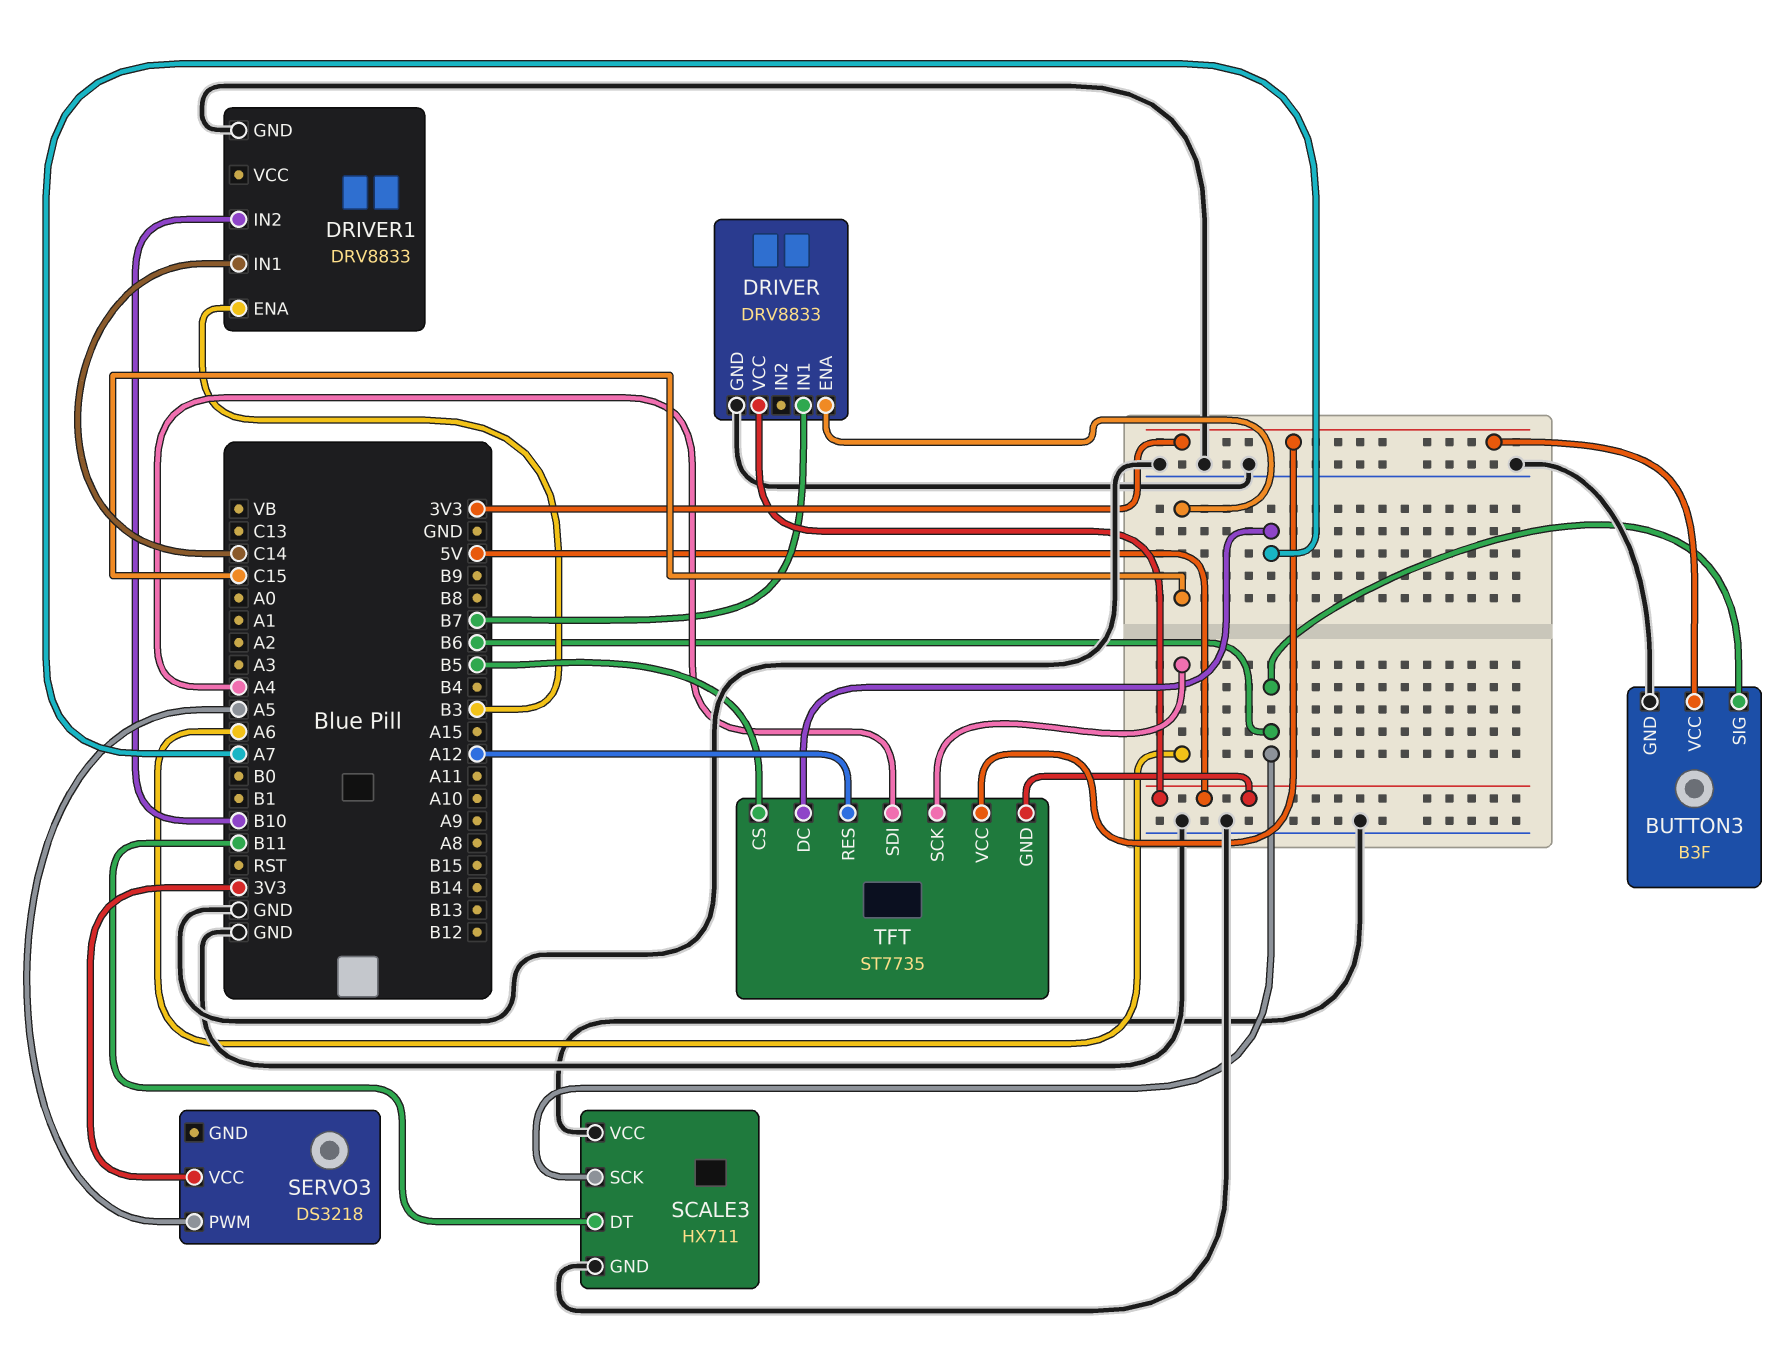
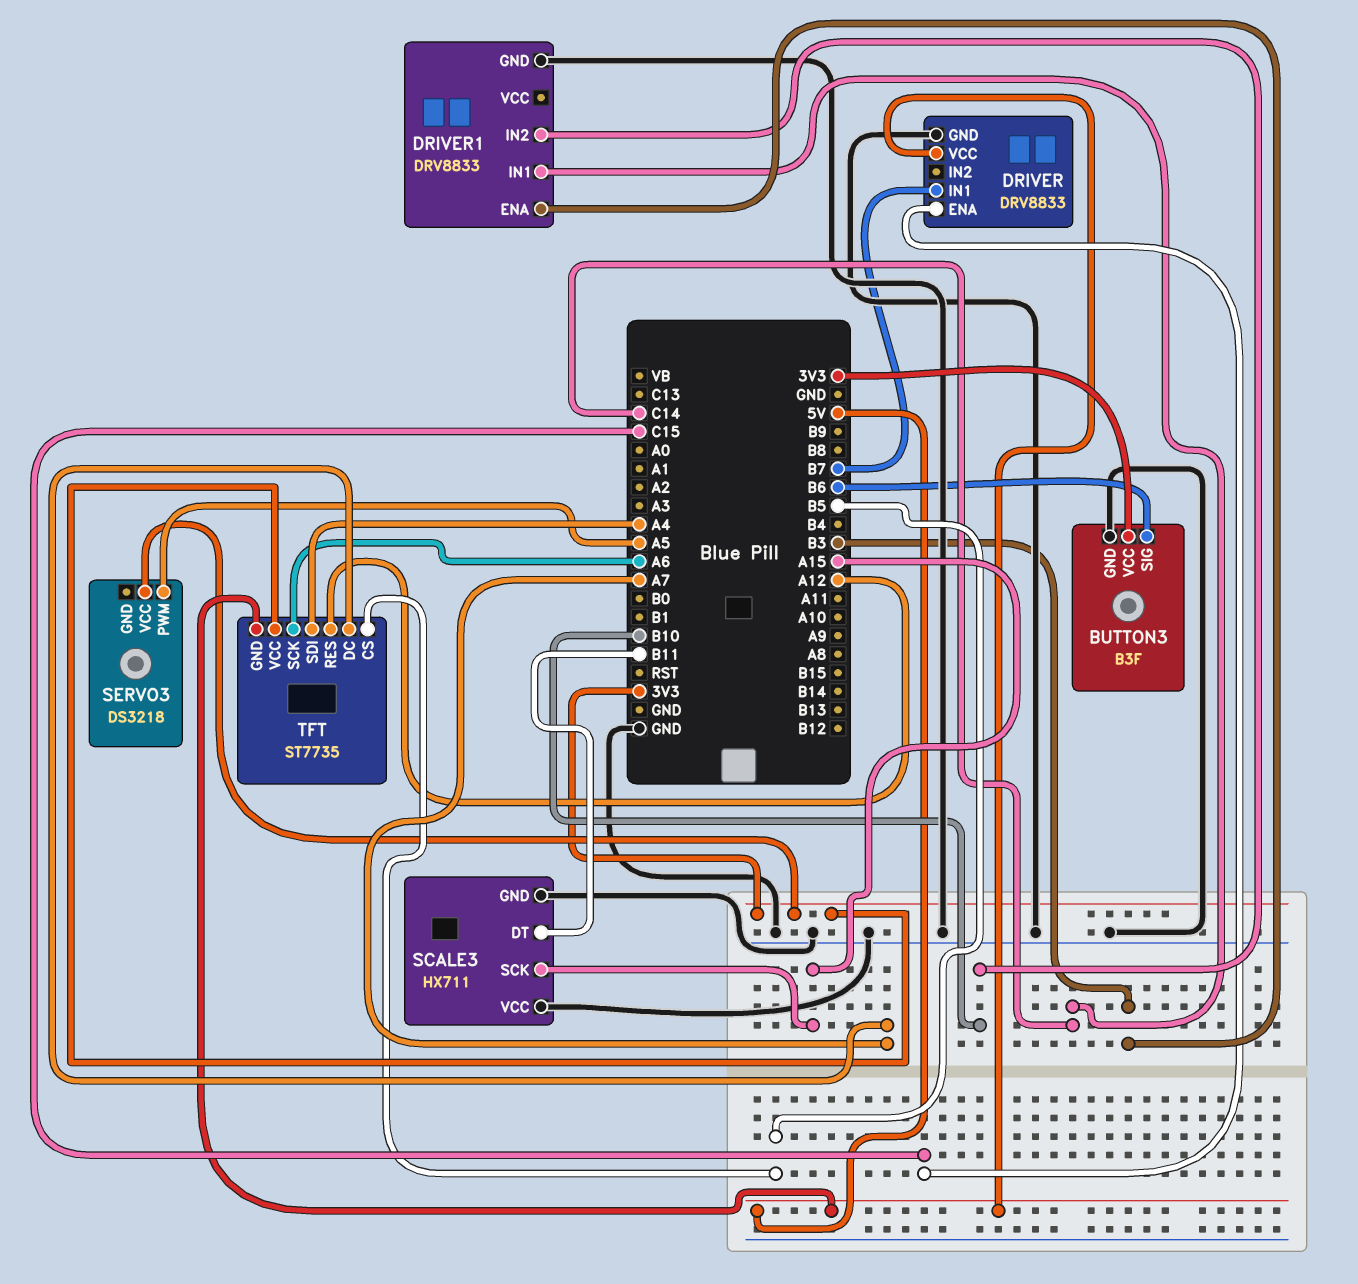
SCALE3 pin SCK: B6 -> A15

